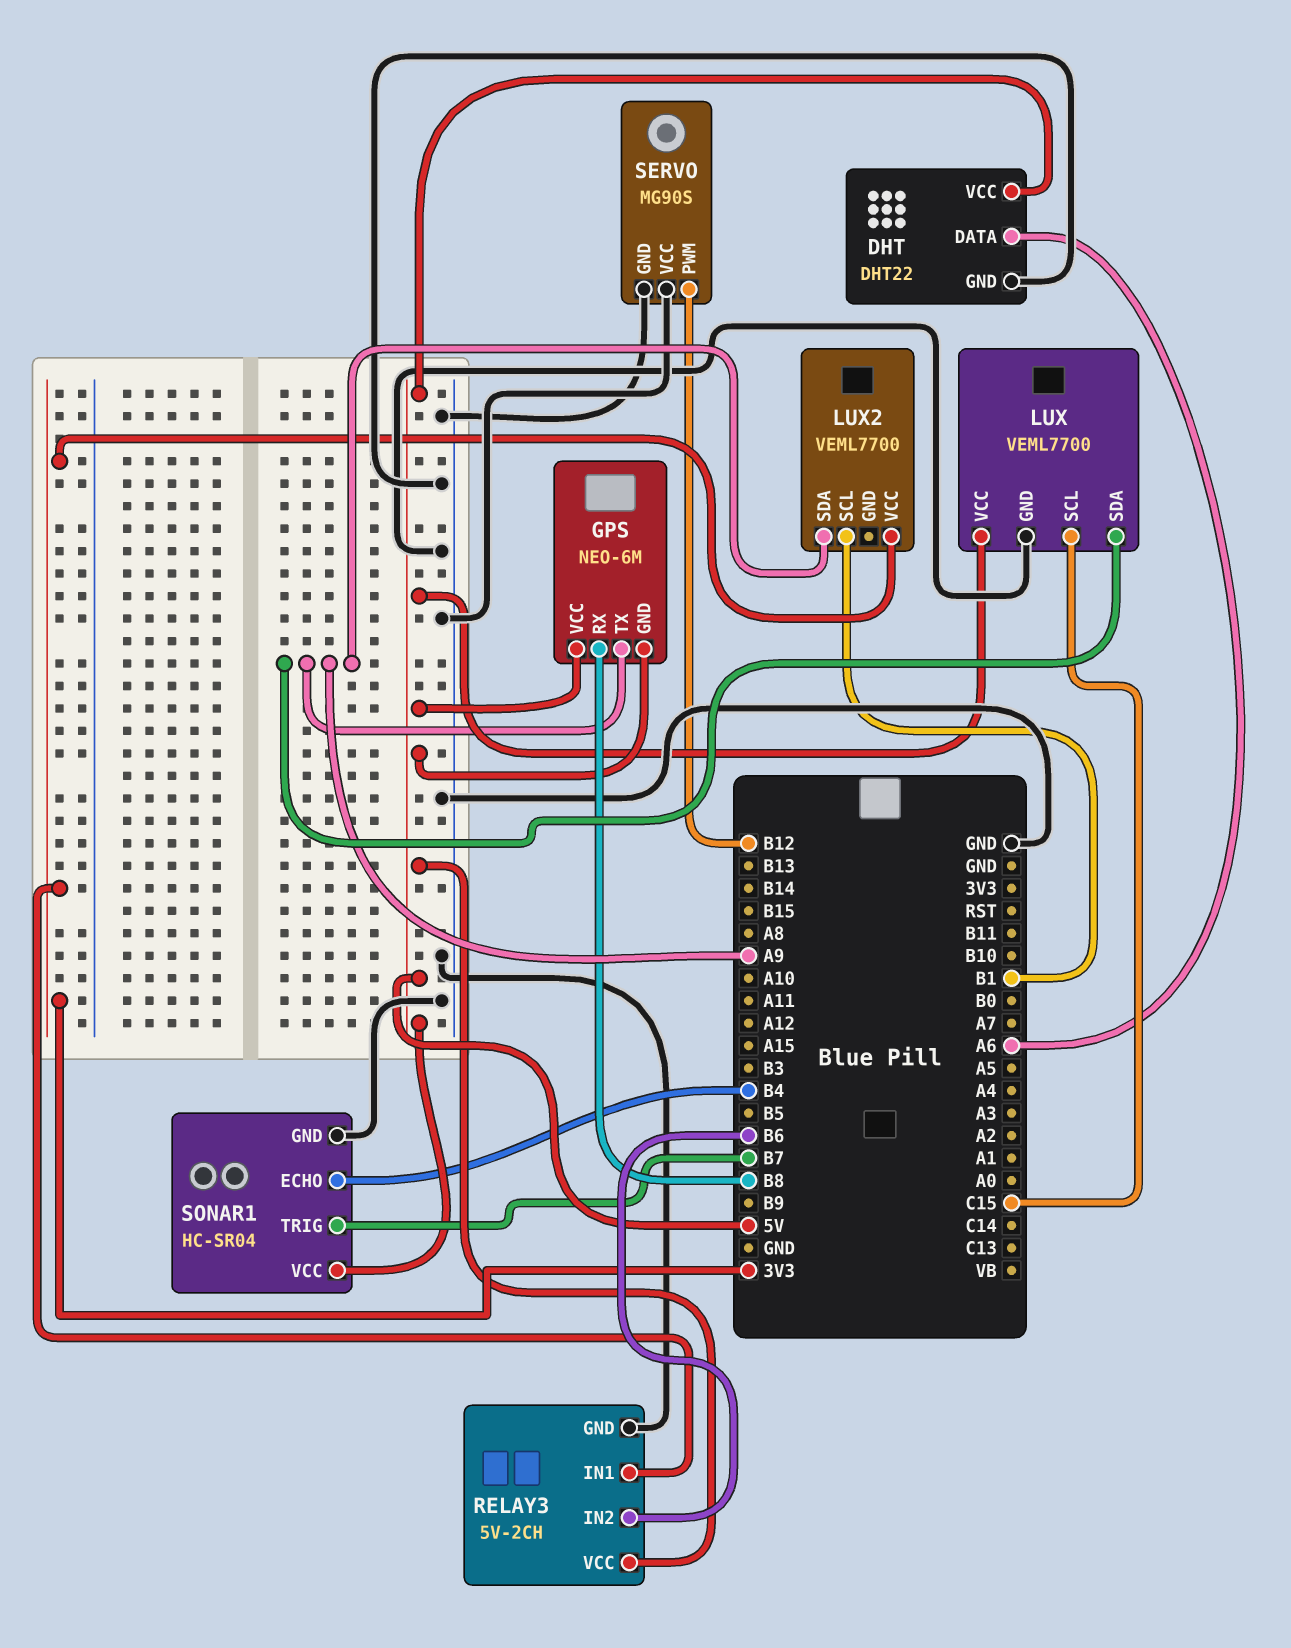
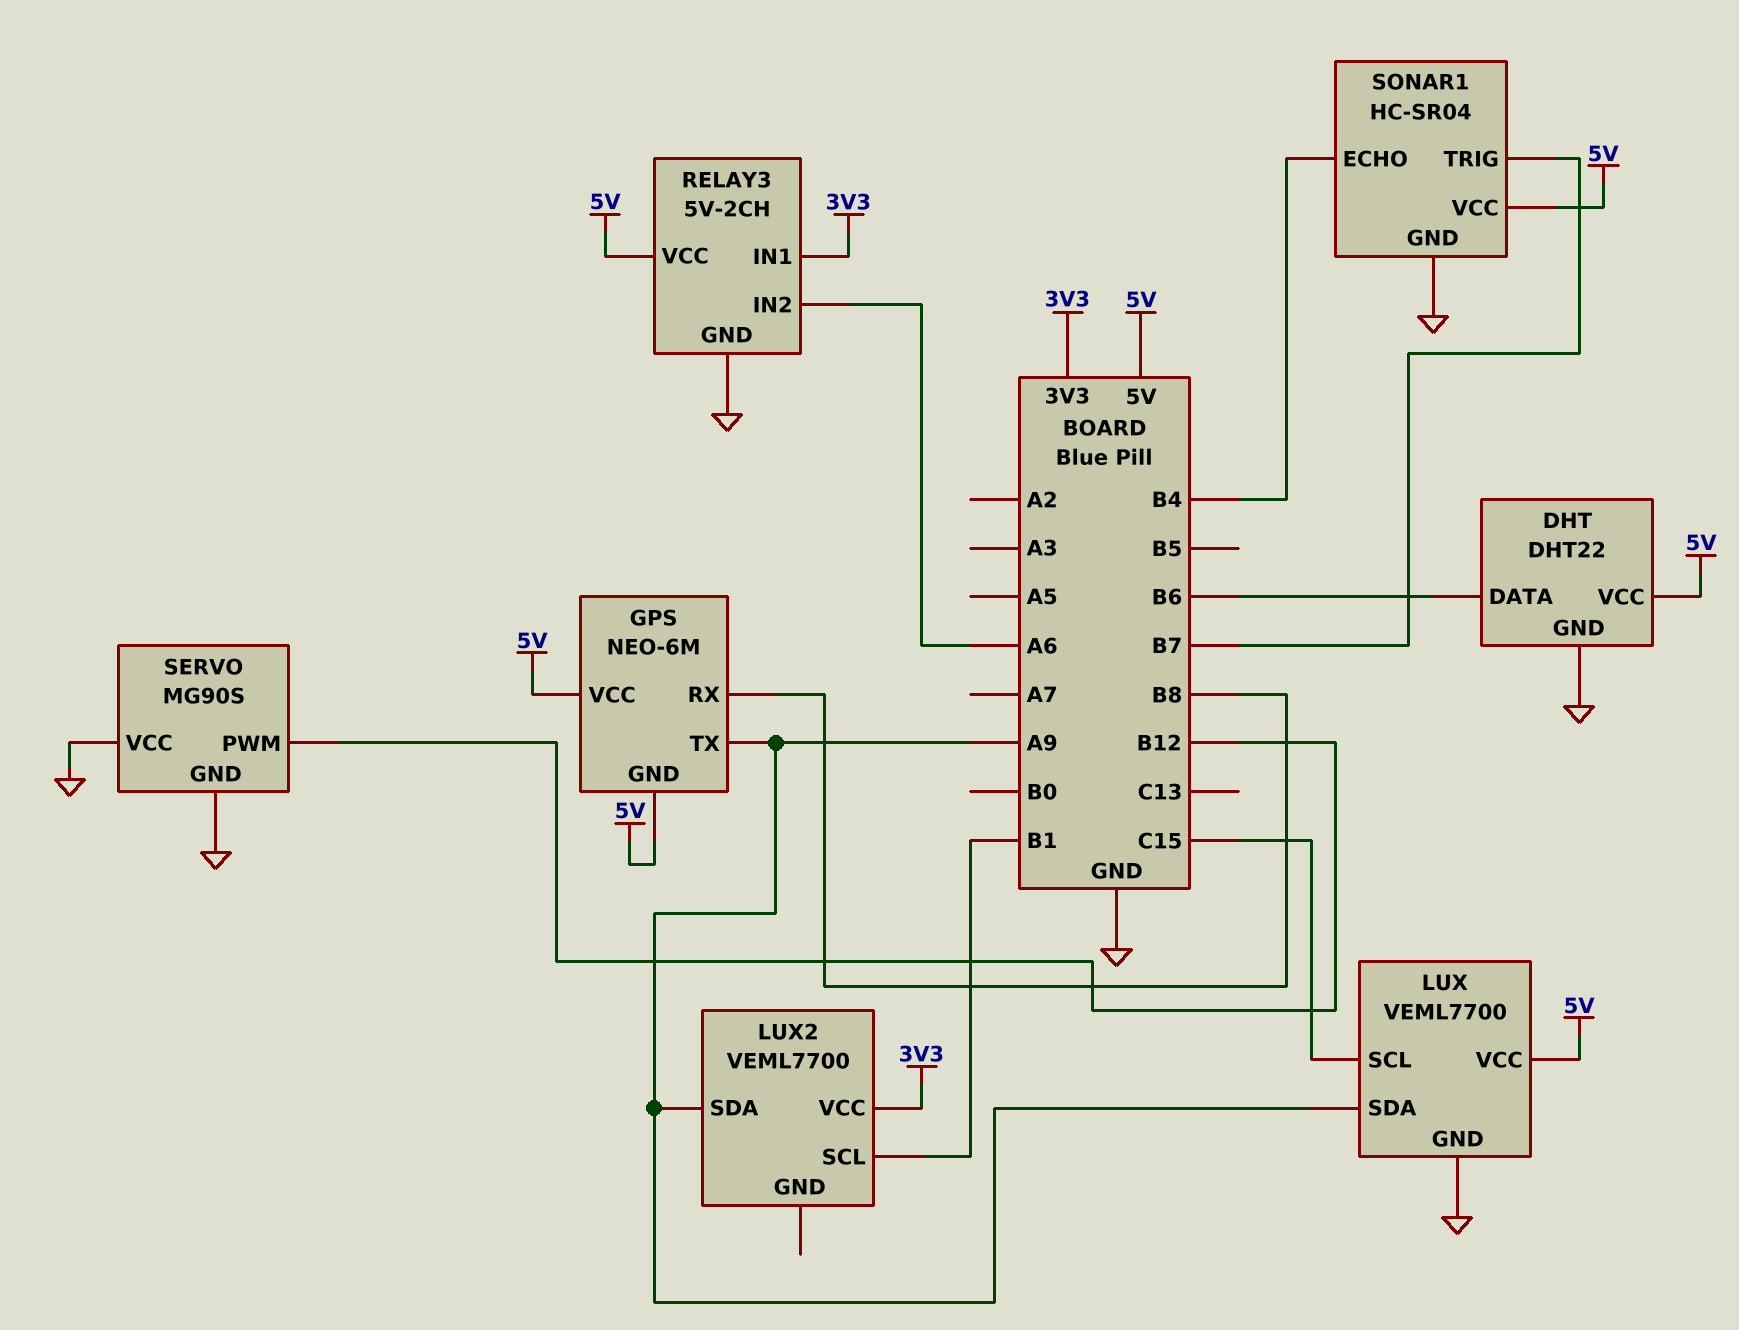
DHT pin DATA: A6 -> B6
RELAY3 pin IN2: B6 -> A6

